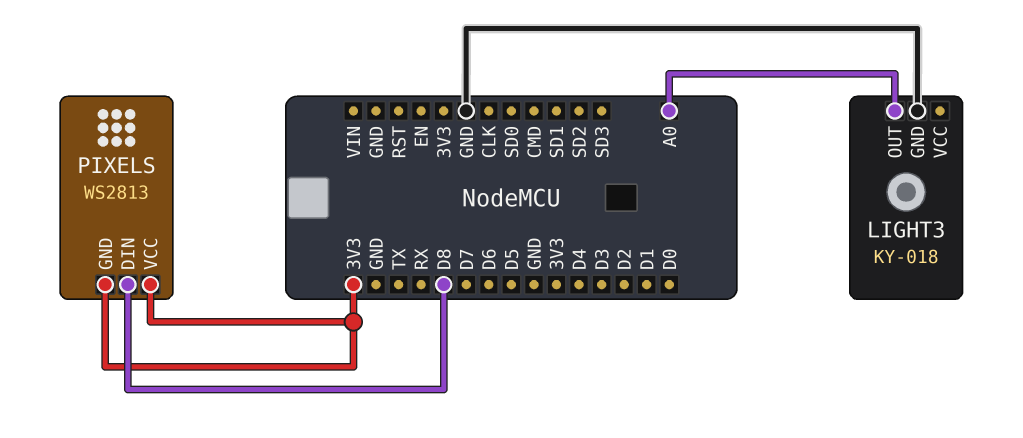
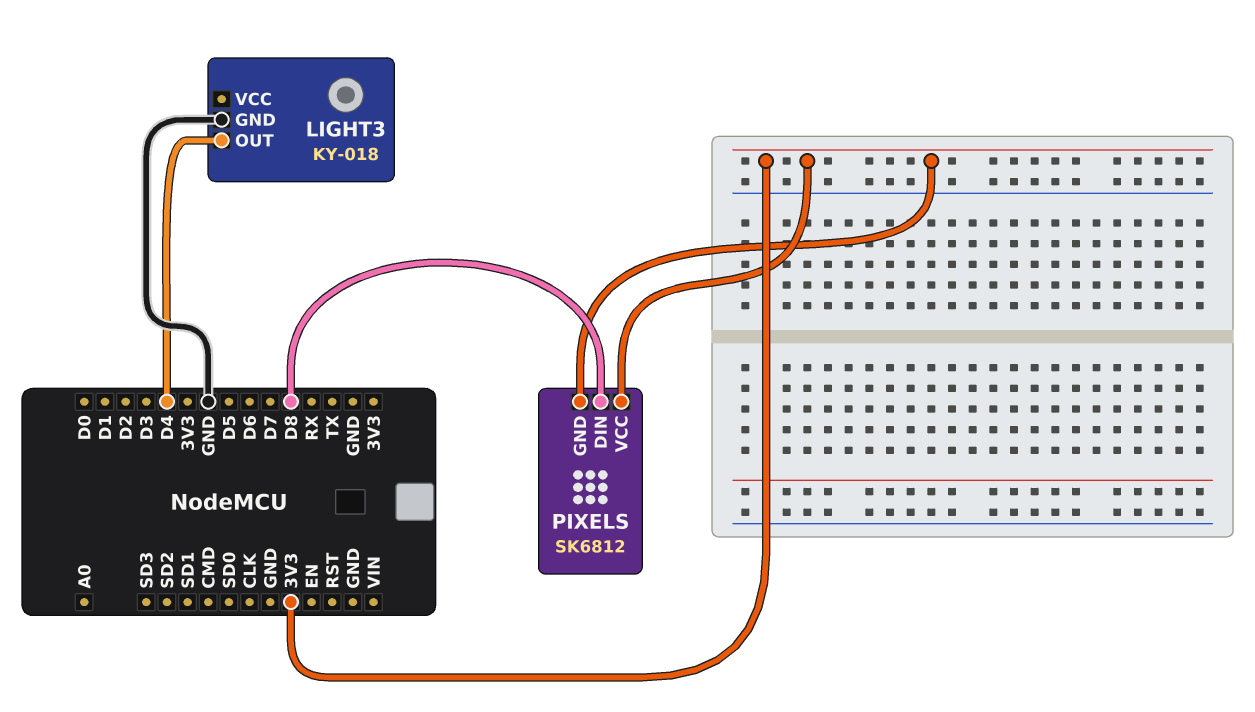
LIGHT3 pin OUT: A0 -> D4
PIXELS: WS2813 -> SK6812

